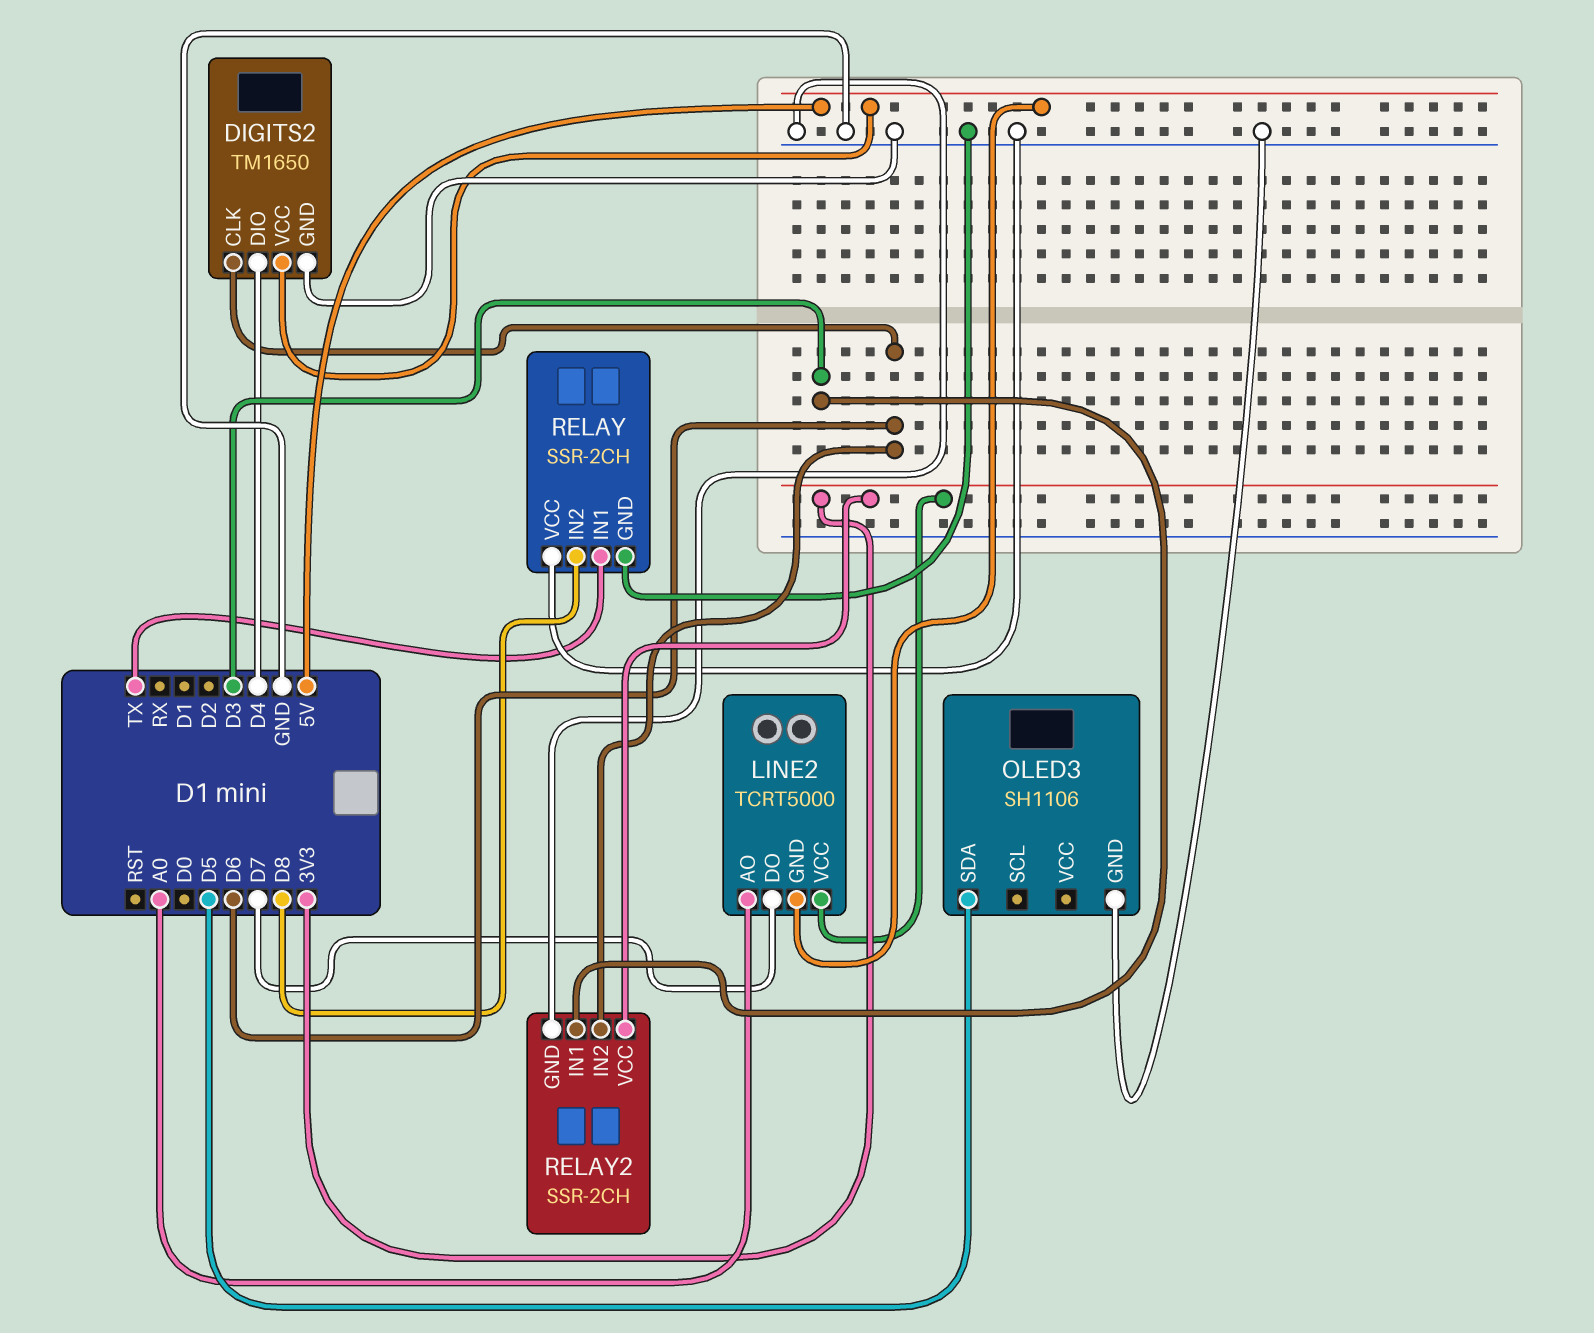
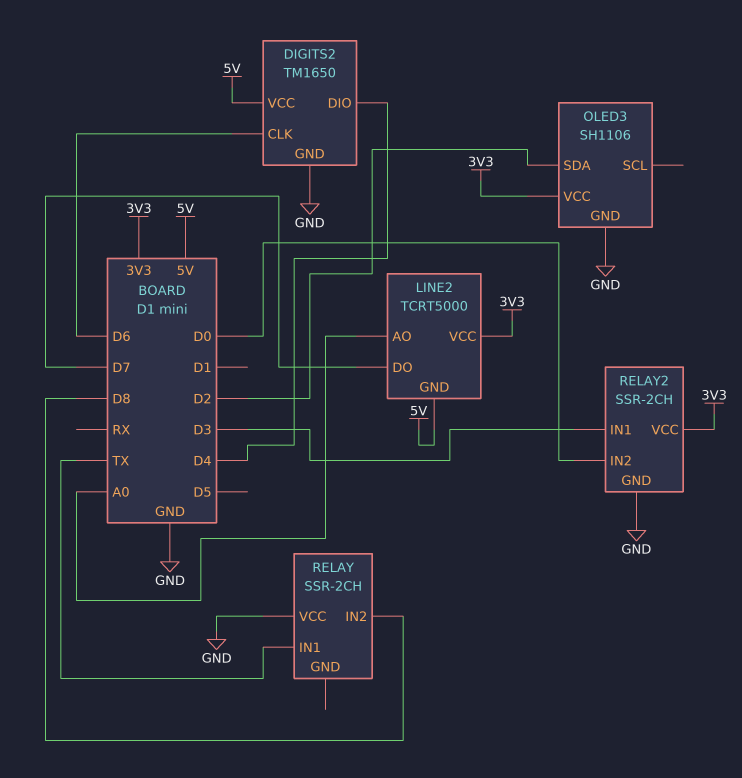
OLED3 pin SDA: D5 -> D2
OLED3 pin VCC: none -> 3V3
RELAY pin GND: GND -> none
RELAY2 pin IN2: D6 -> D0

